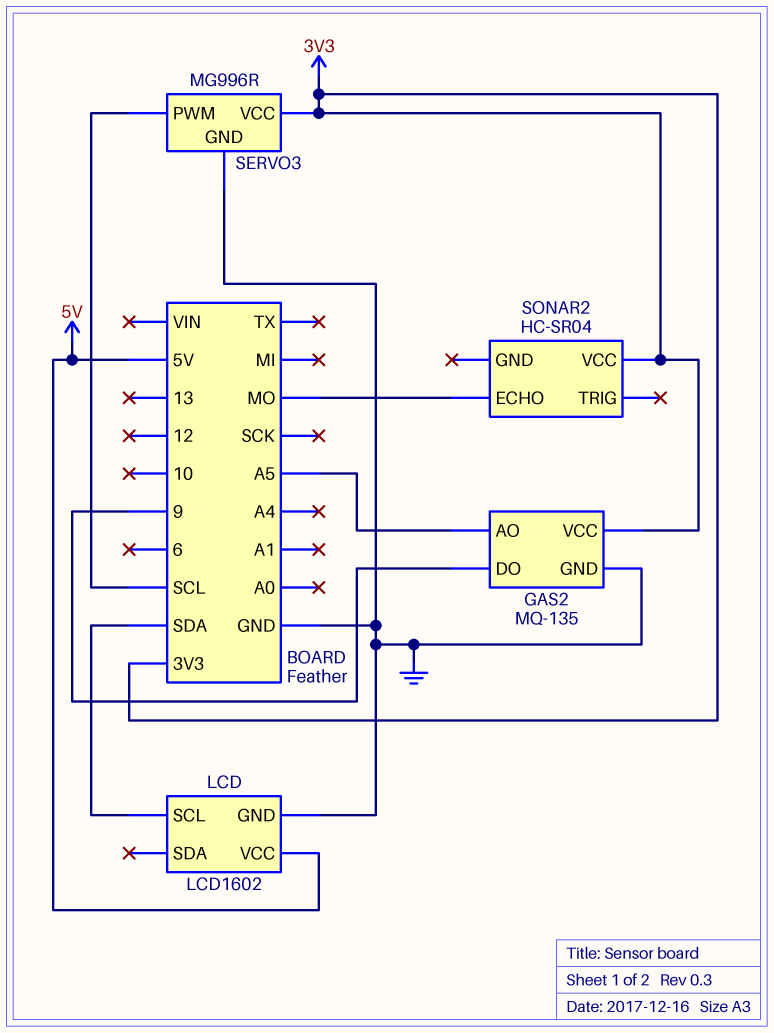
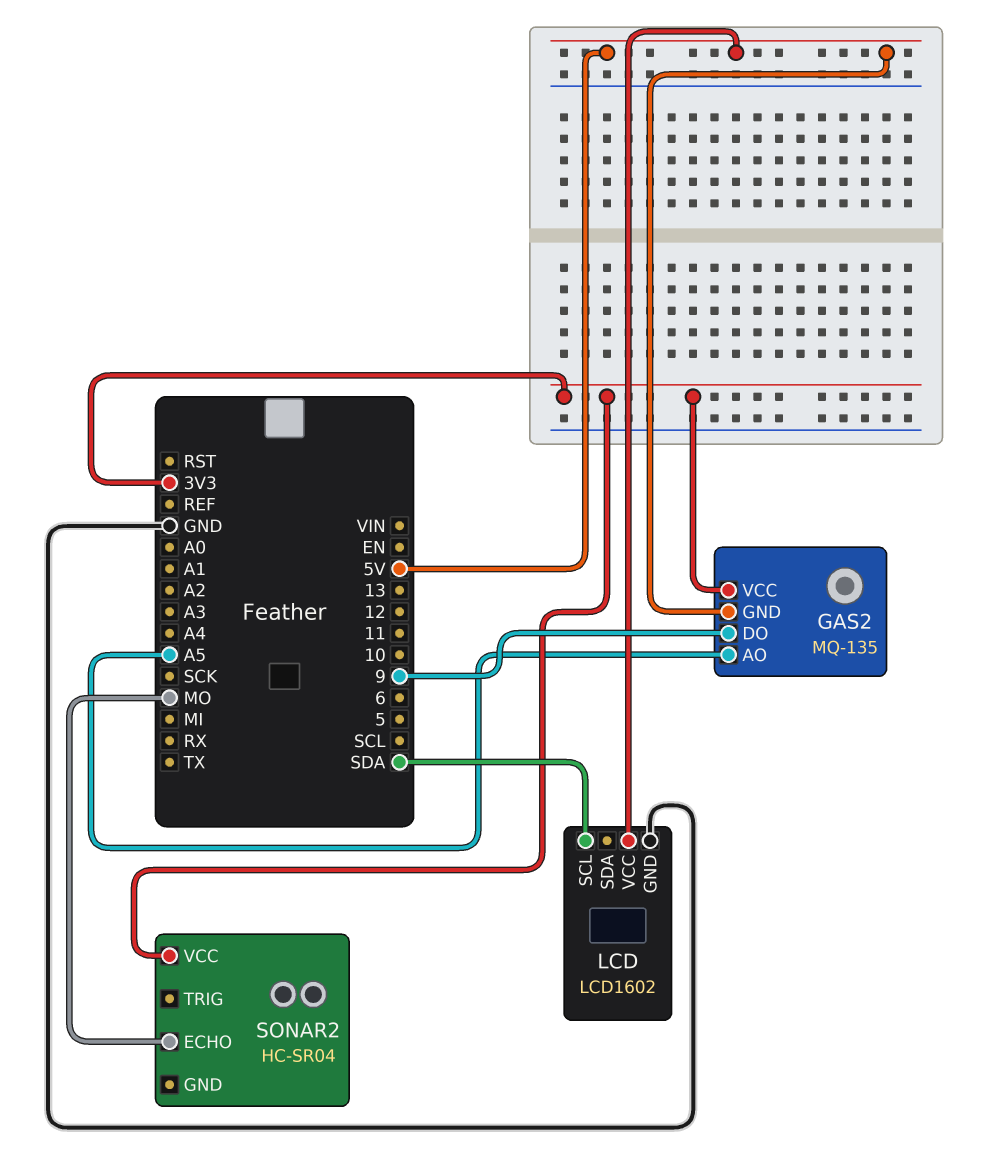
GAS2 pin GND: GND -> 5V
SERVO3: MG996R -> none
SERVO3 pin GND: GND -> none
SERVO3 pin PWM: SCL -> none
SERVO3 pin VCC: 3V3 -> none

